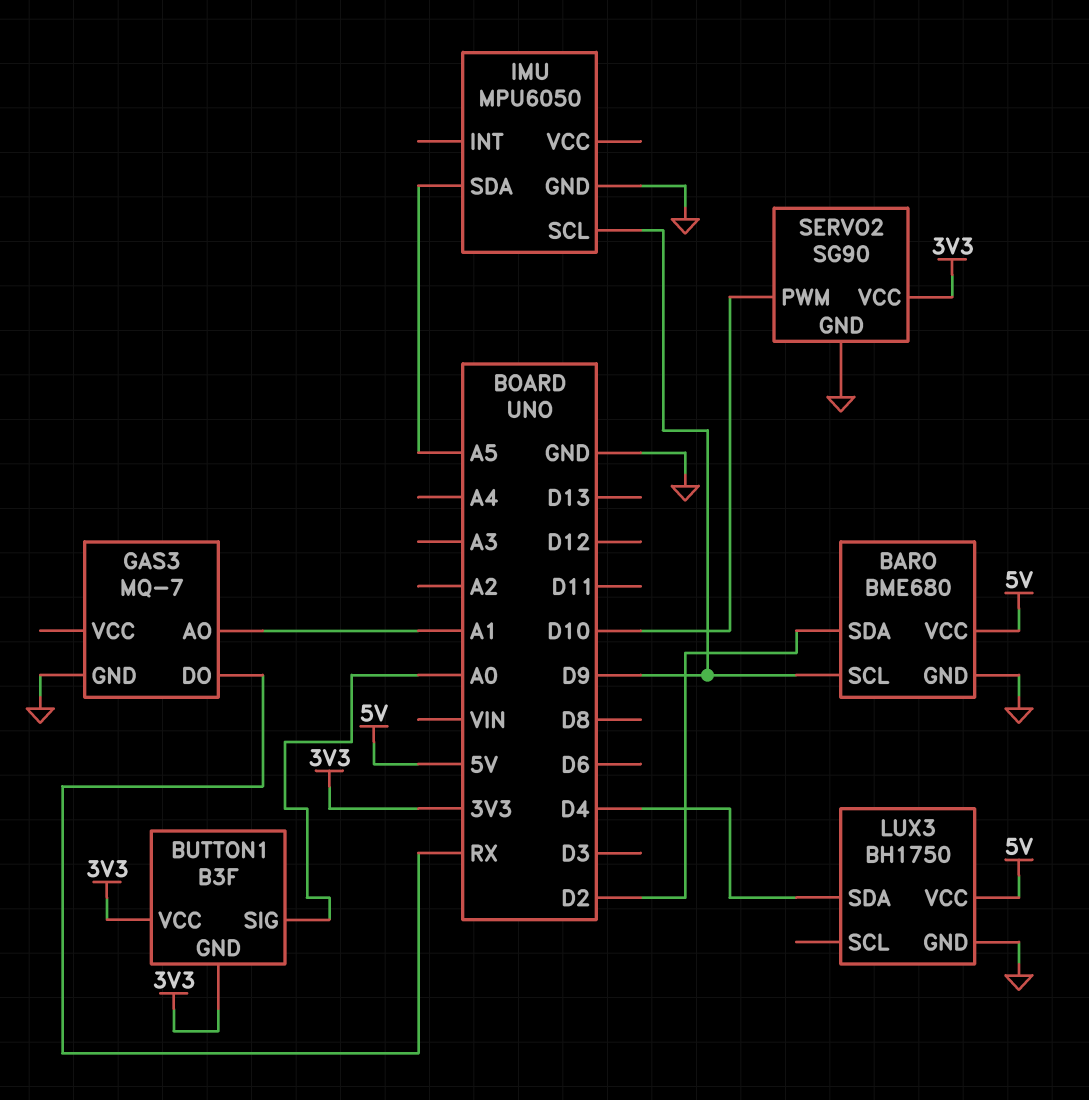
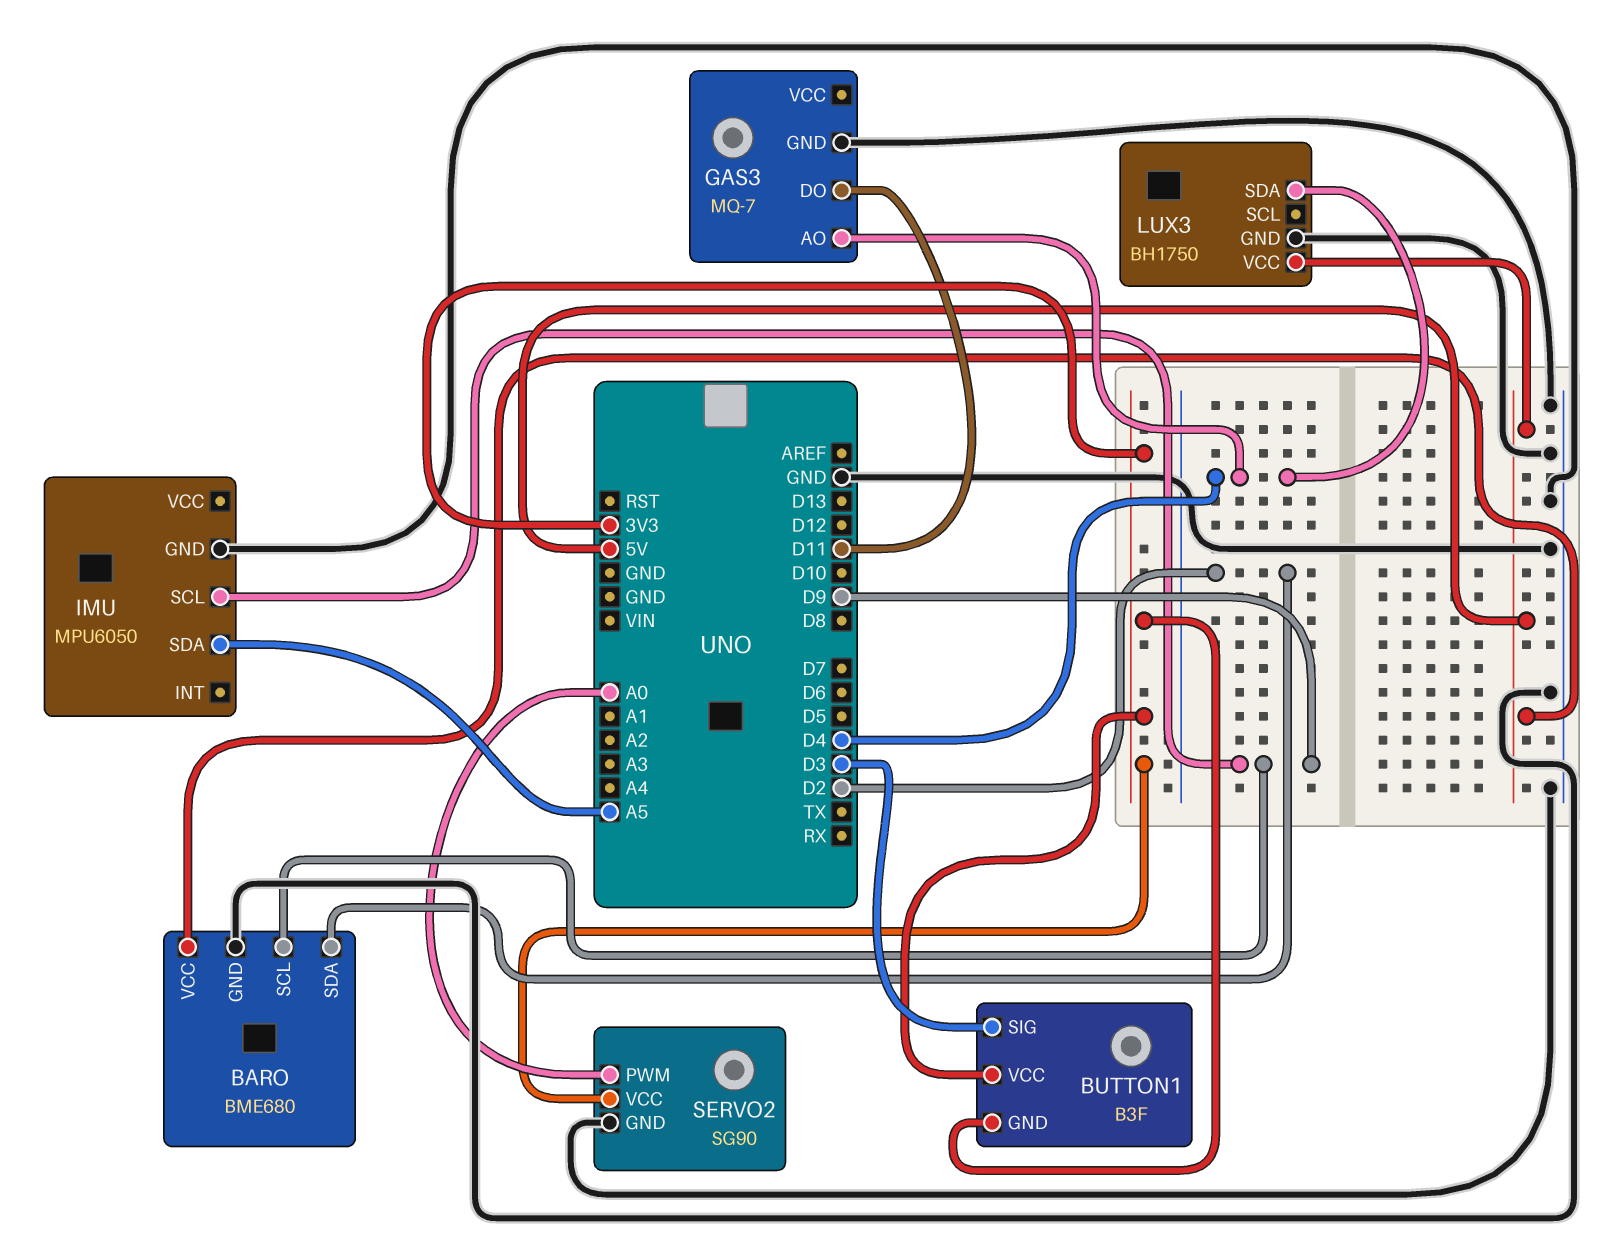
BUTTON1 pin SIG: A0 -> D3
GAS3 pin AO: A1 -> D4
GAS3 pin DO: RX -> D11
SERVO2 pin PWM: D10 -> A0

